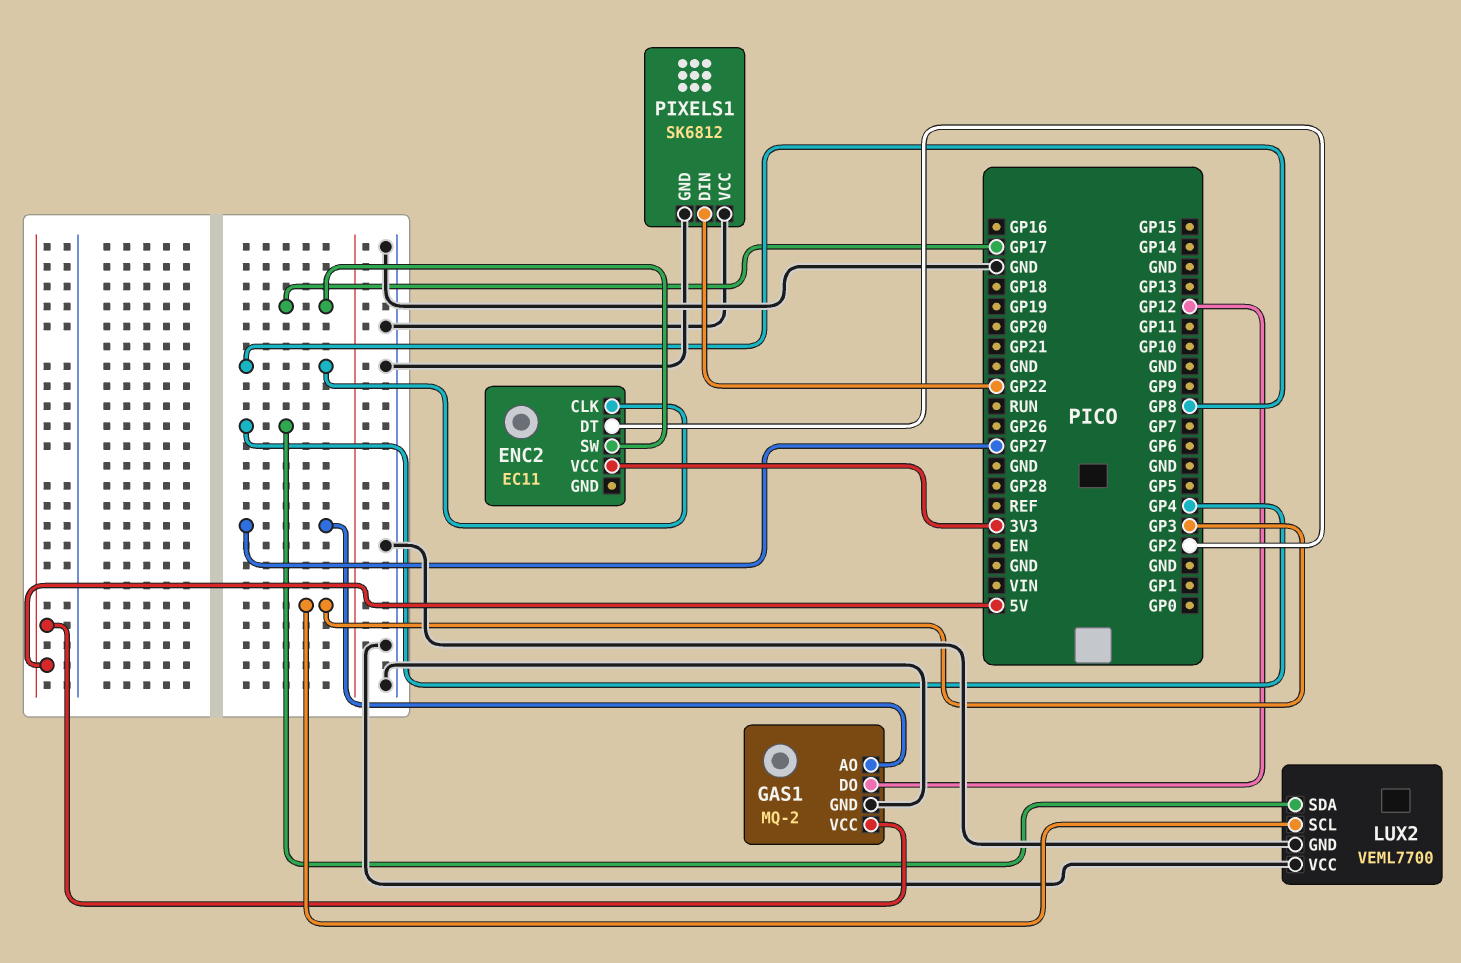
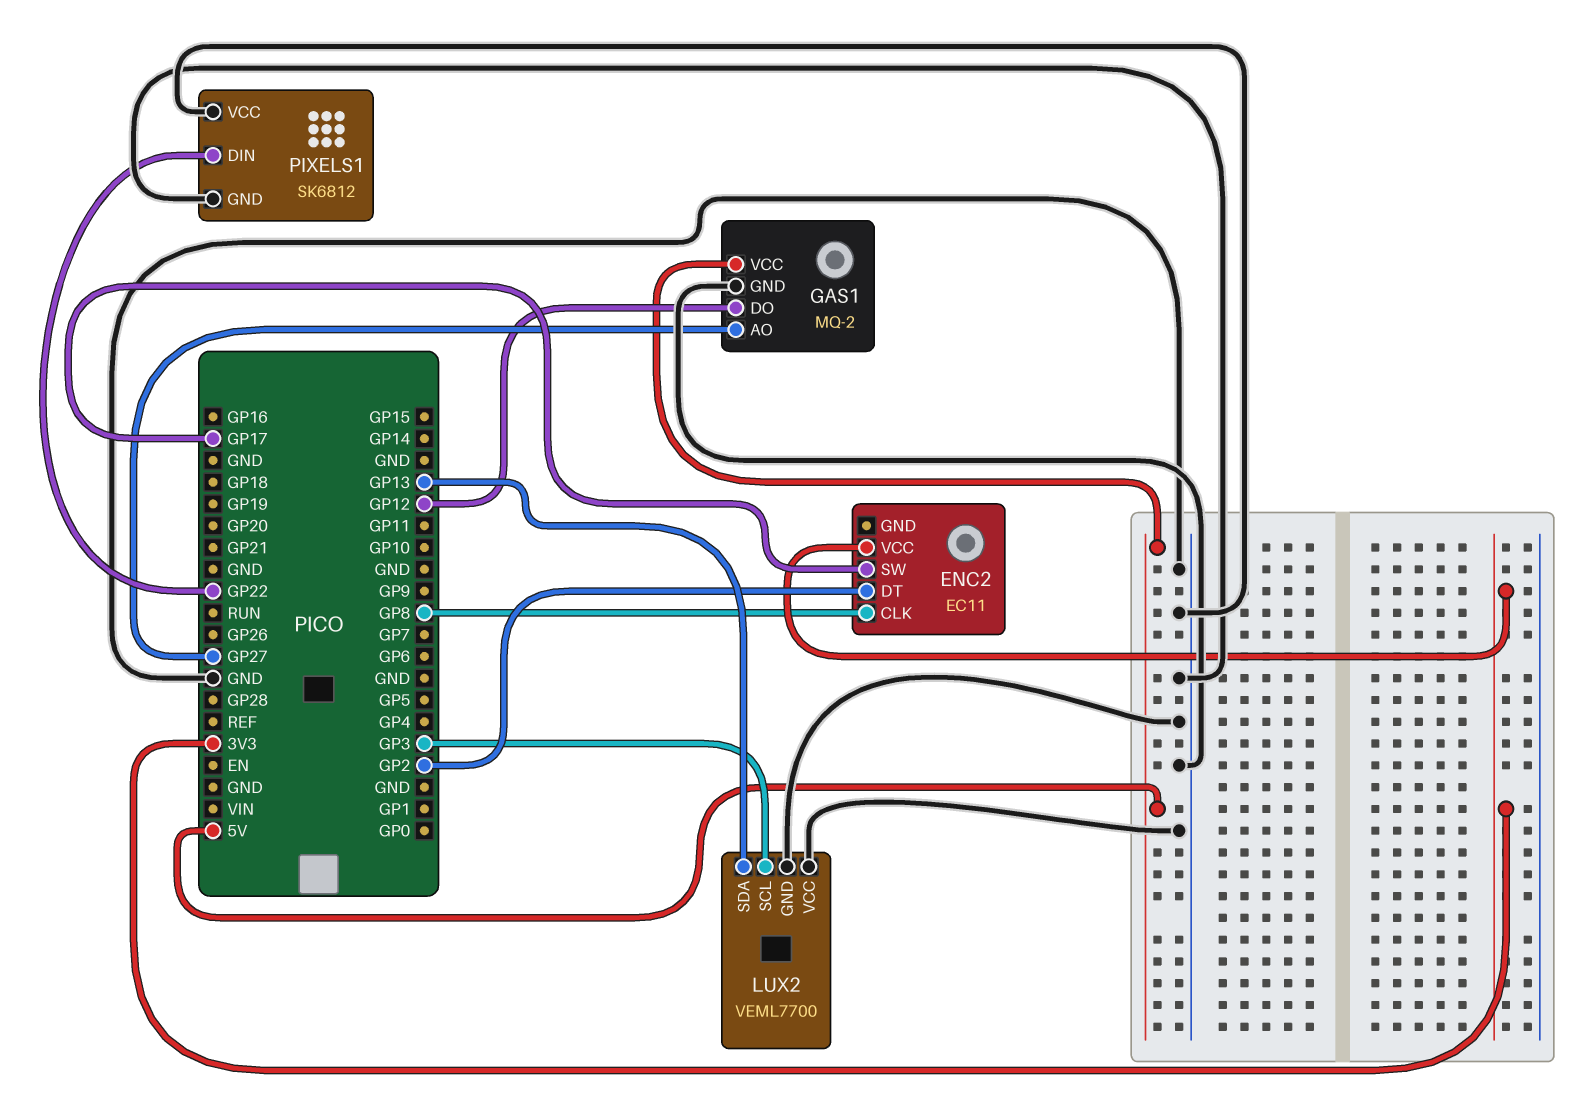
LUX2 pin SDA: GP4 -> GP13

